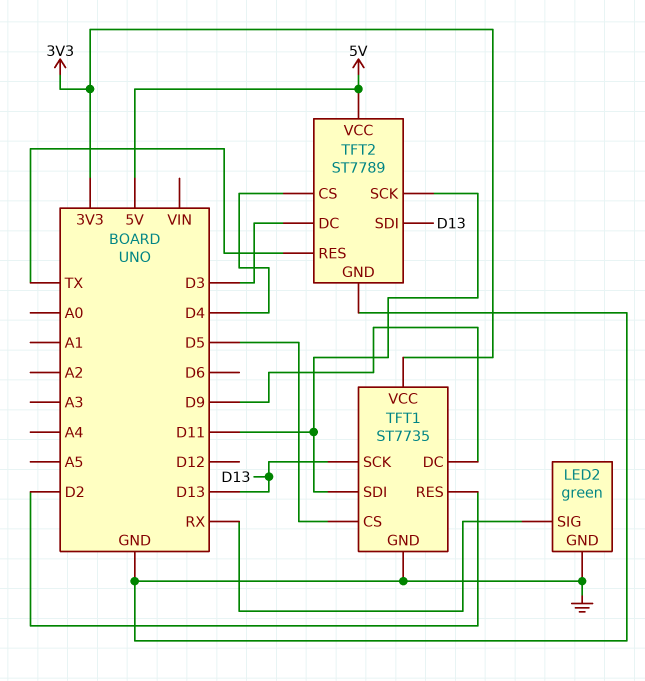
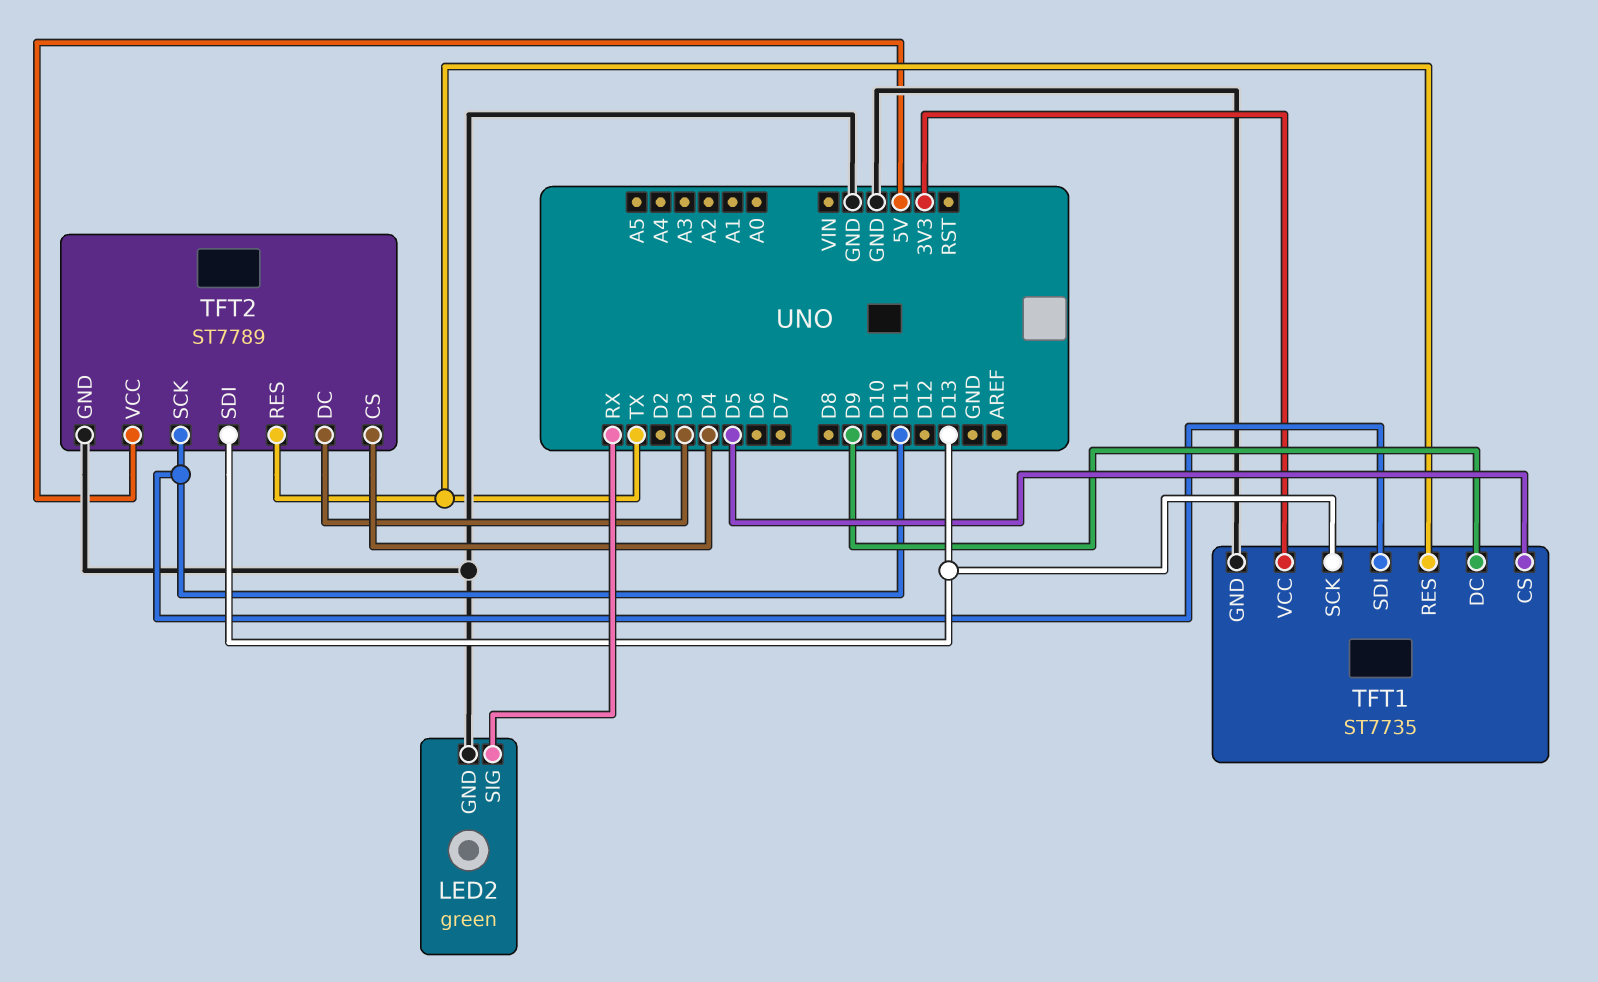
TFT1 pin RES: D2 -> TX

